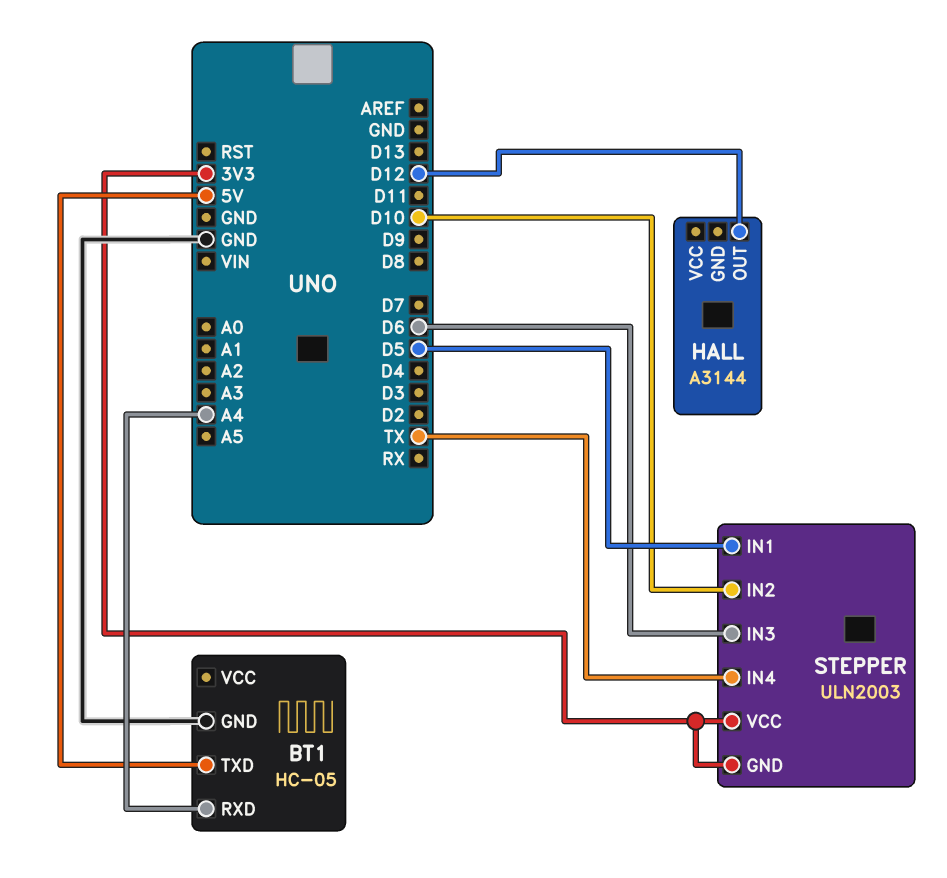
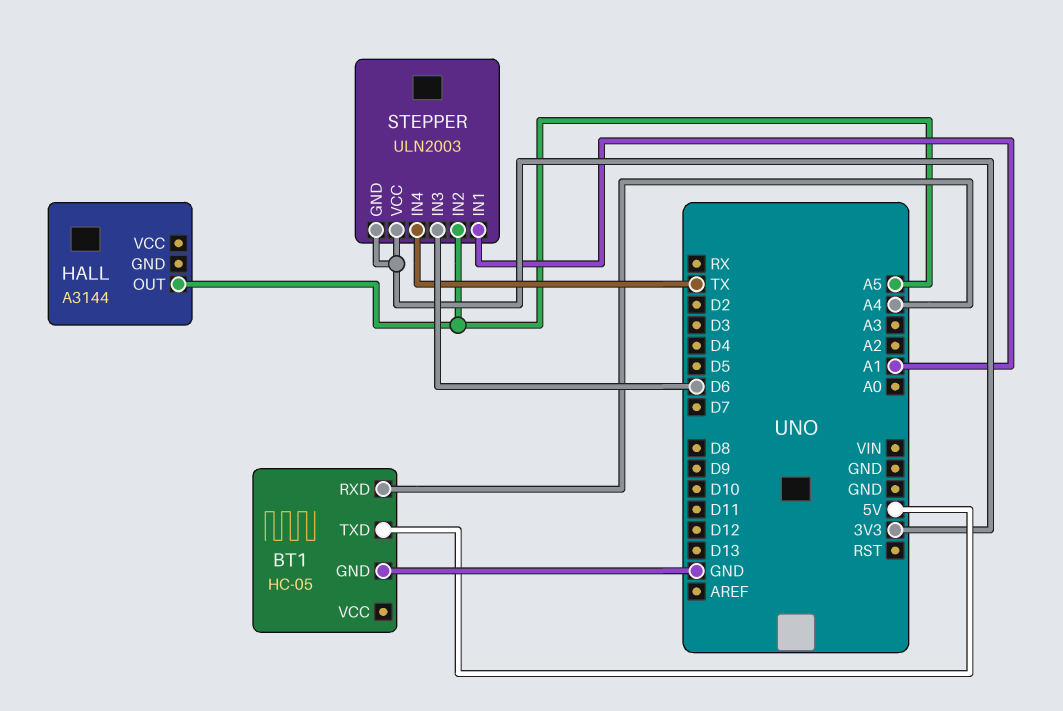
HALL pin OUT: D12 -> A5
STEPPER pin IN1: D5 -> A1
STEPPER pin IN2: D10 -> A5

